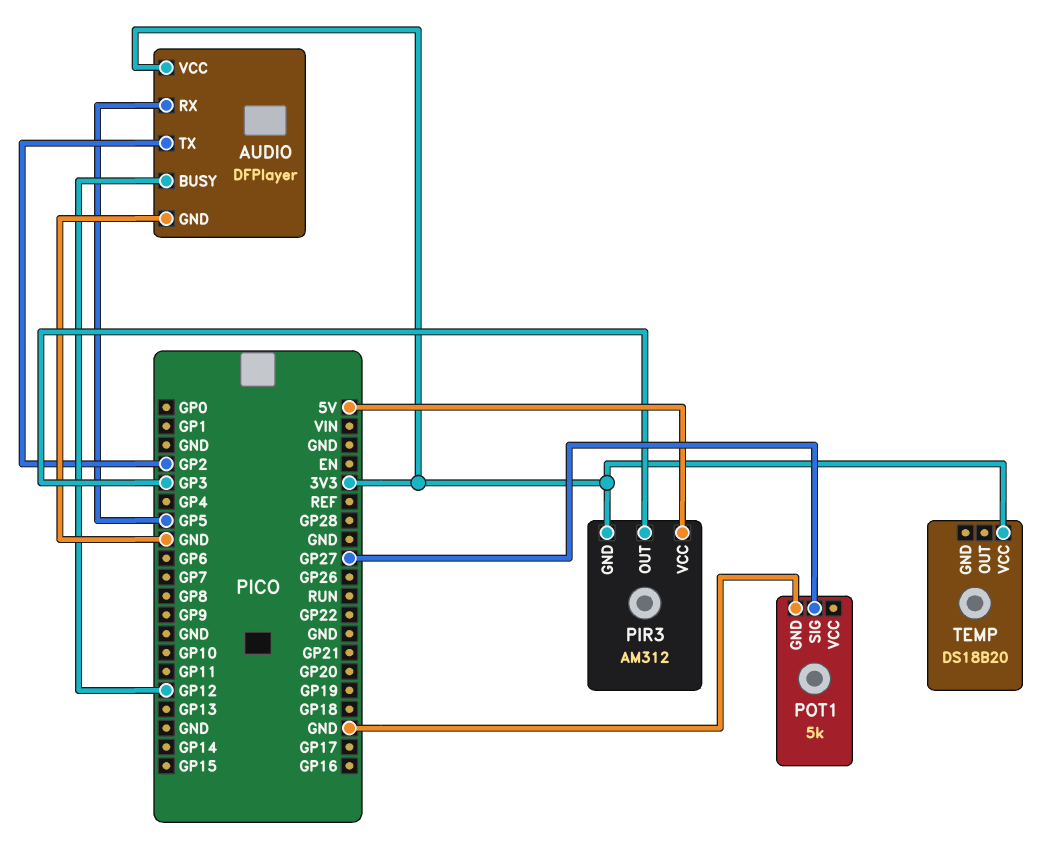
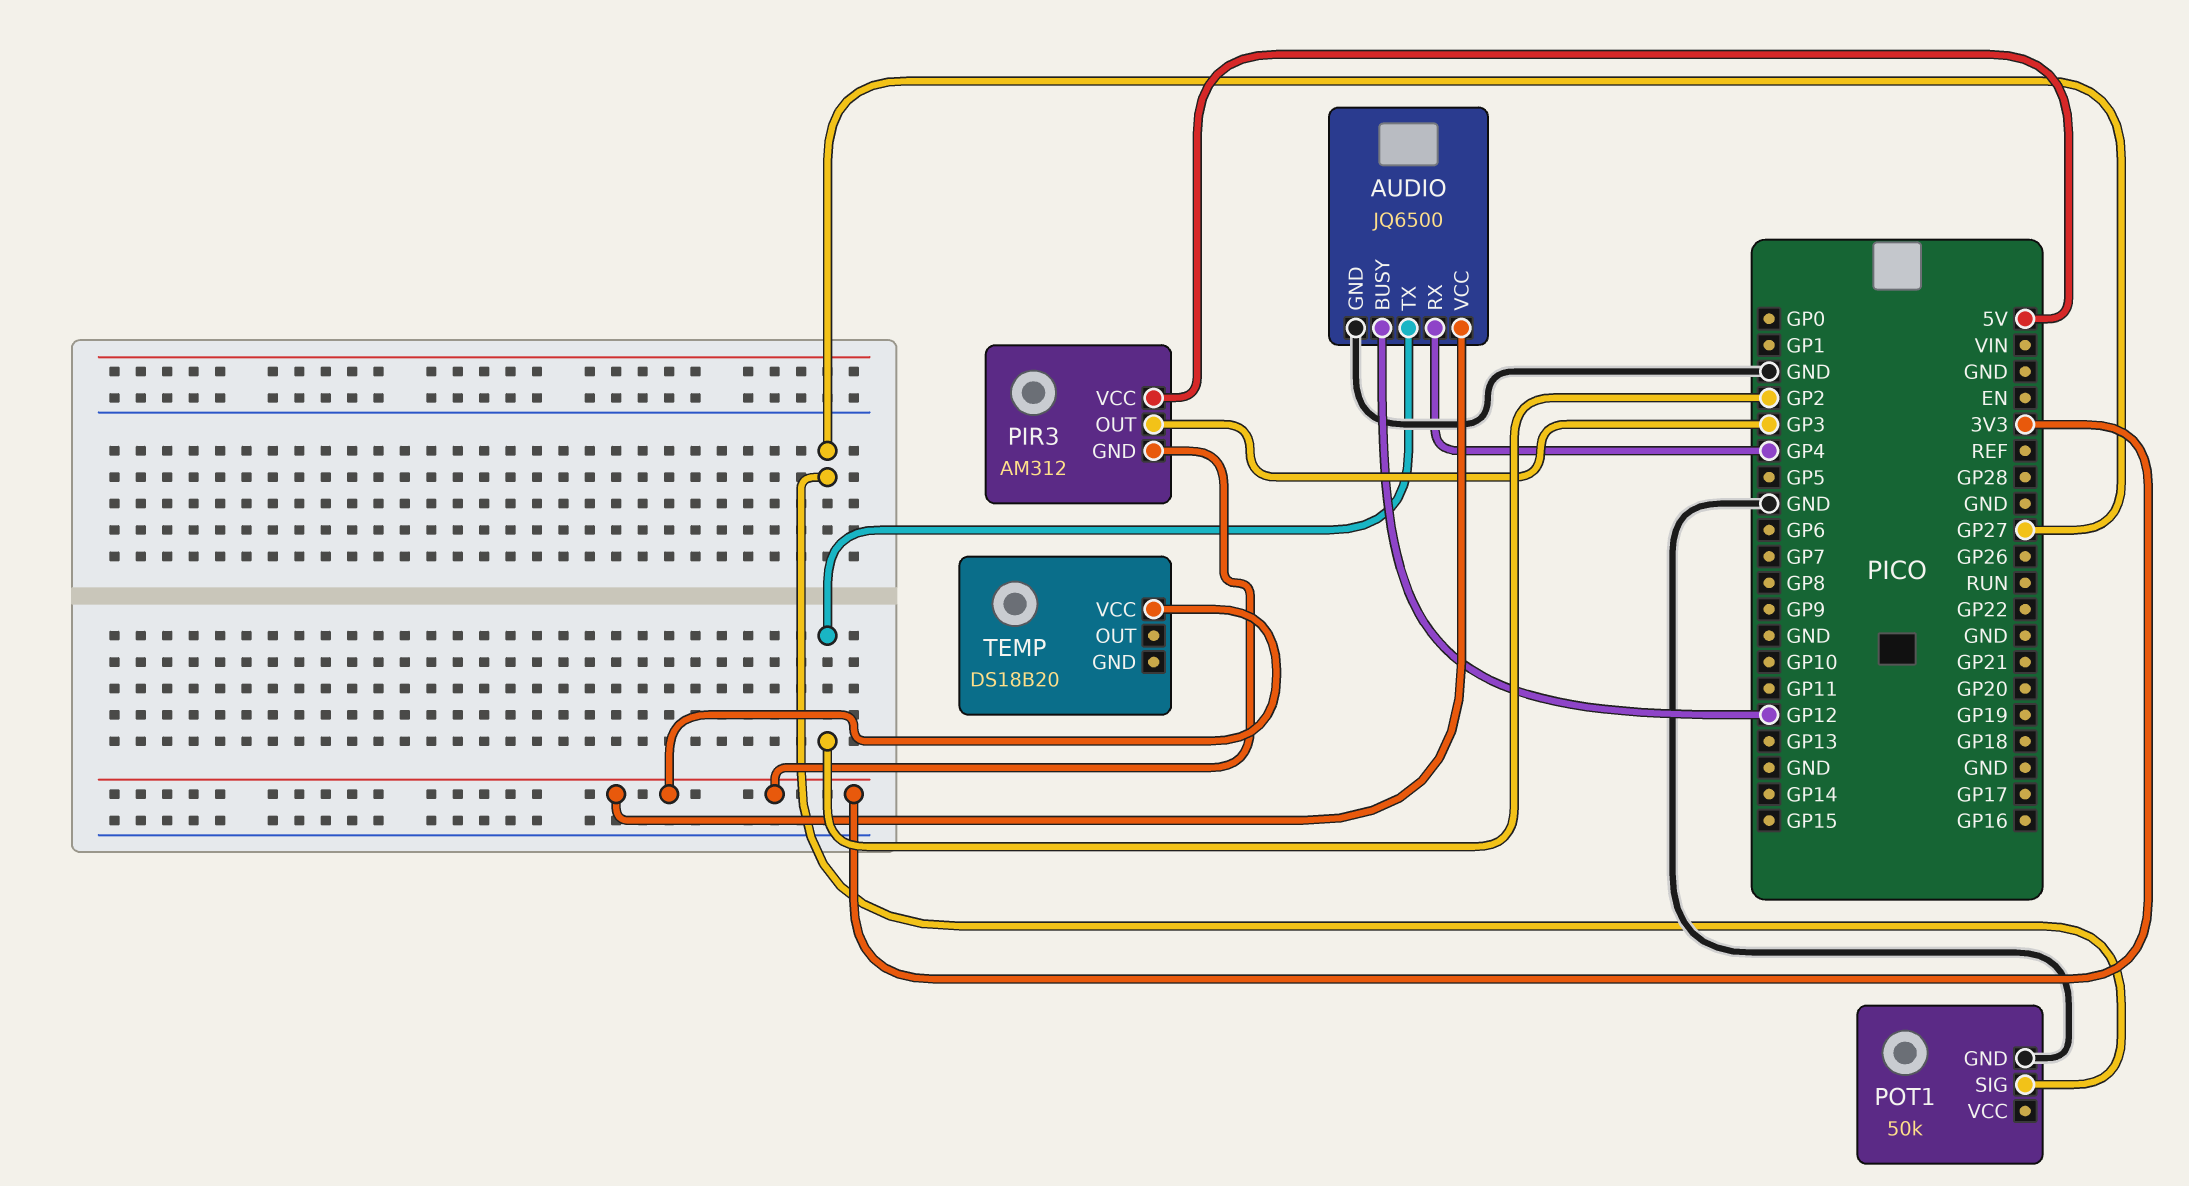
AUDIO: DFPlayer -> JQ6500
AUDIO pin RX: GP5 -> GP4
POT1: 5k -> 50k

